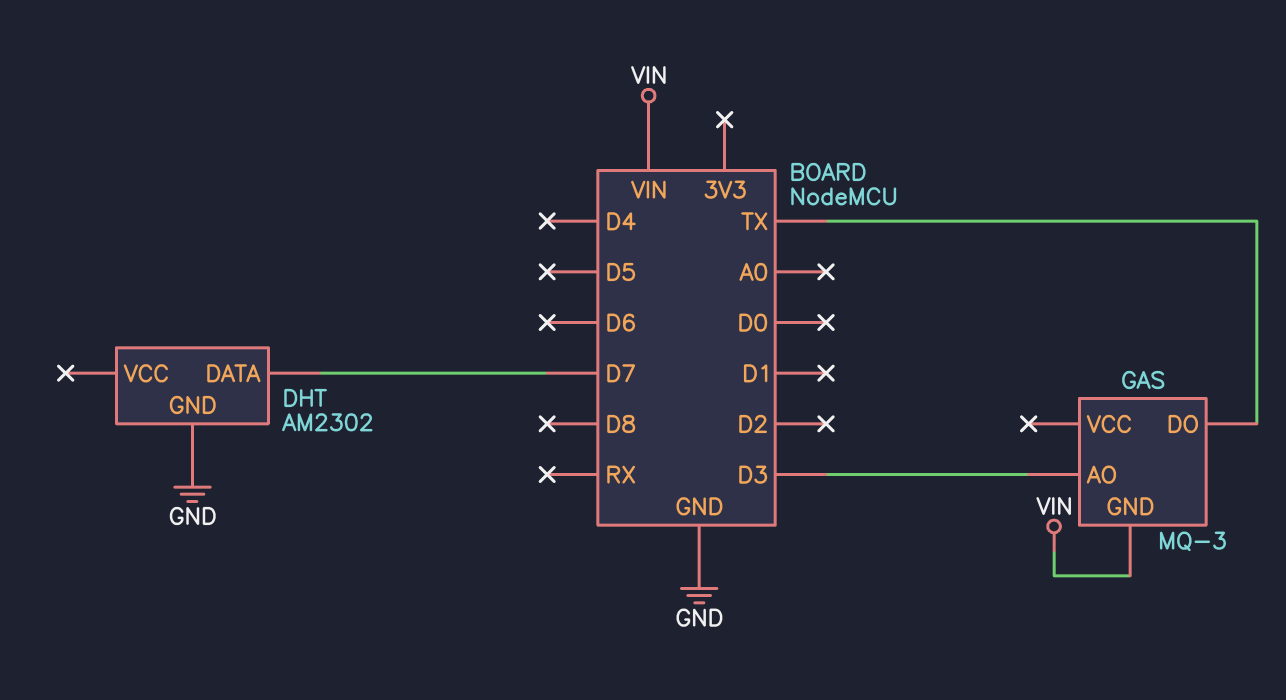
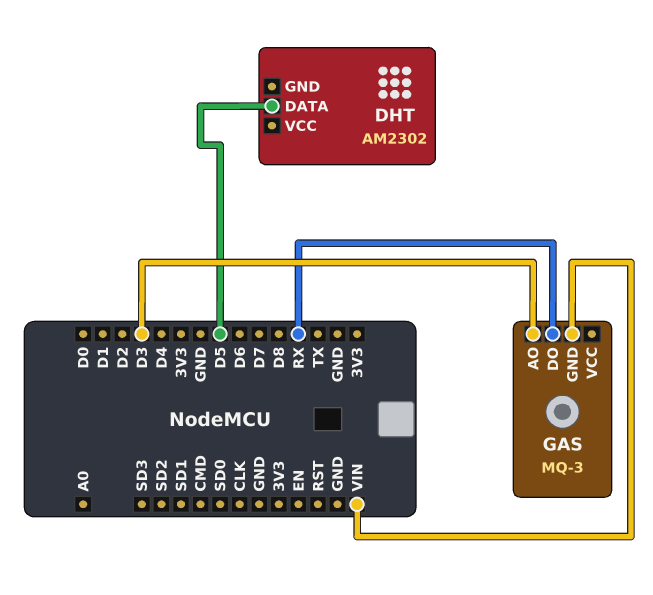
DHT pin DATA: D7 -> D5
DHT pin GND: GND -> none
GAS pin DO: TX -> RX

